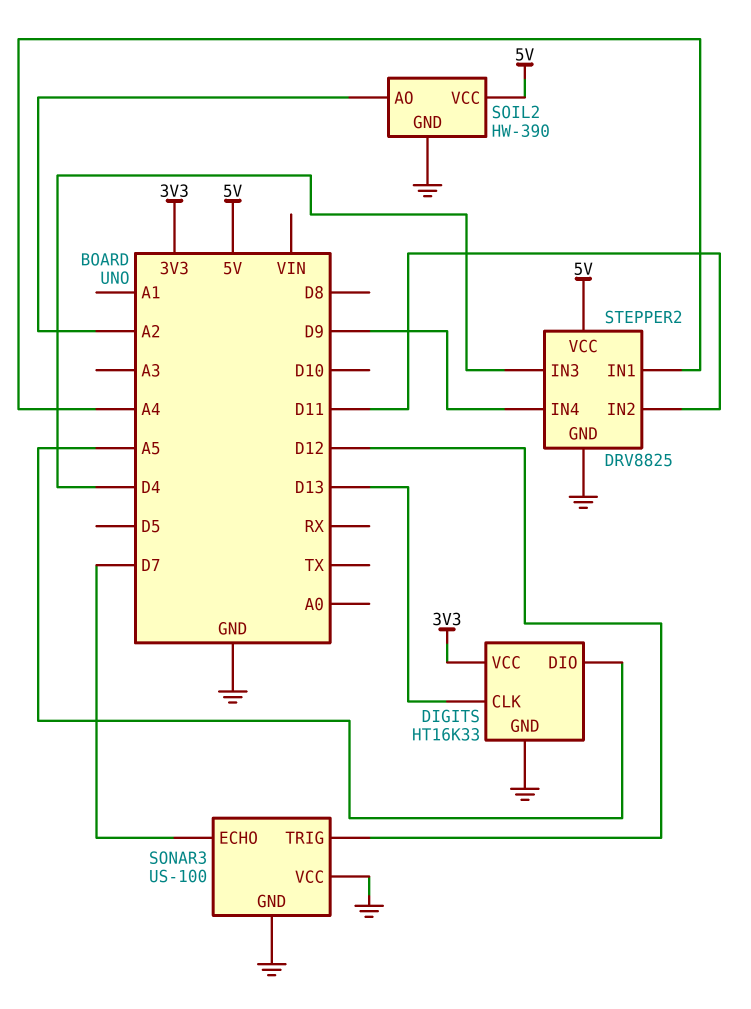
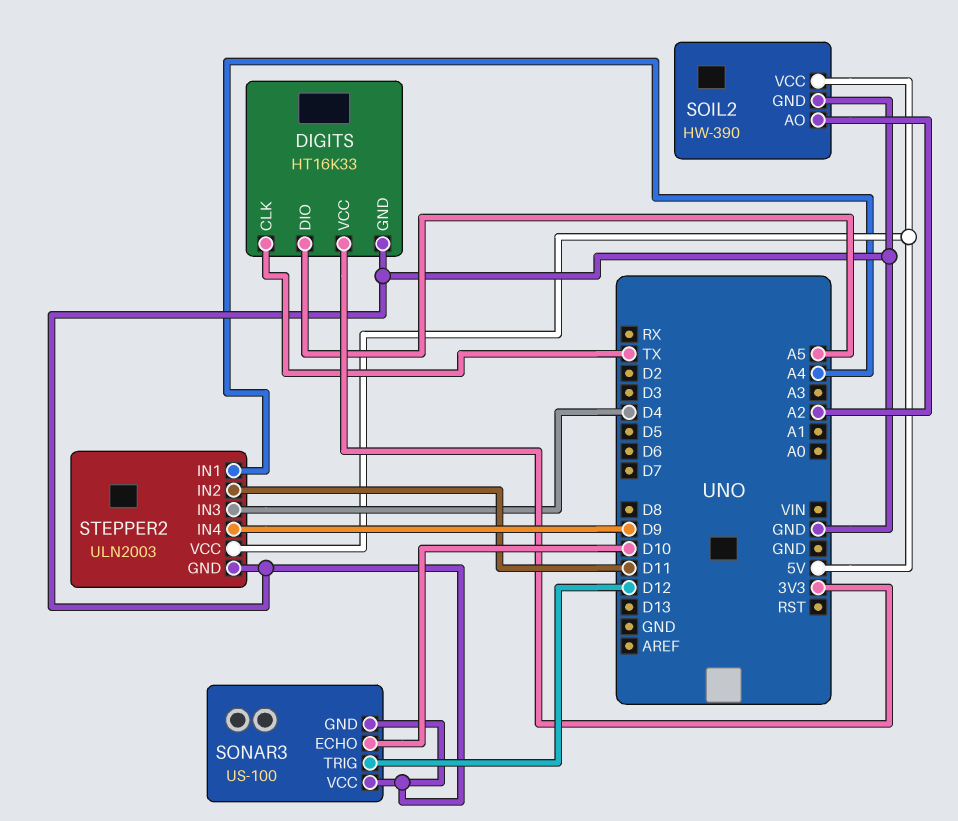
DIGITS pin CLK: D13 -> TX
SONAR3 pin ECHO: D7 -> D10
STEPPER2: DRV8825 -> ULN2003

